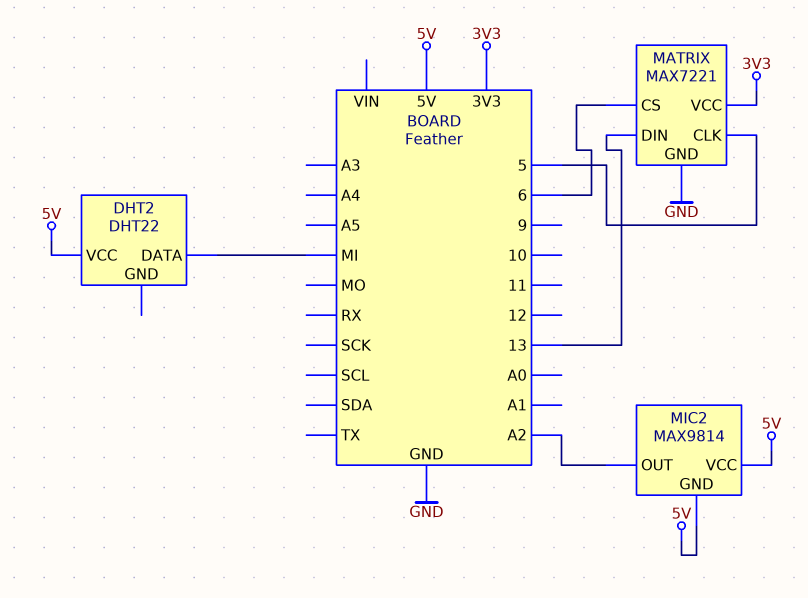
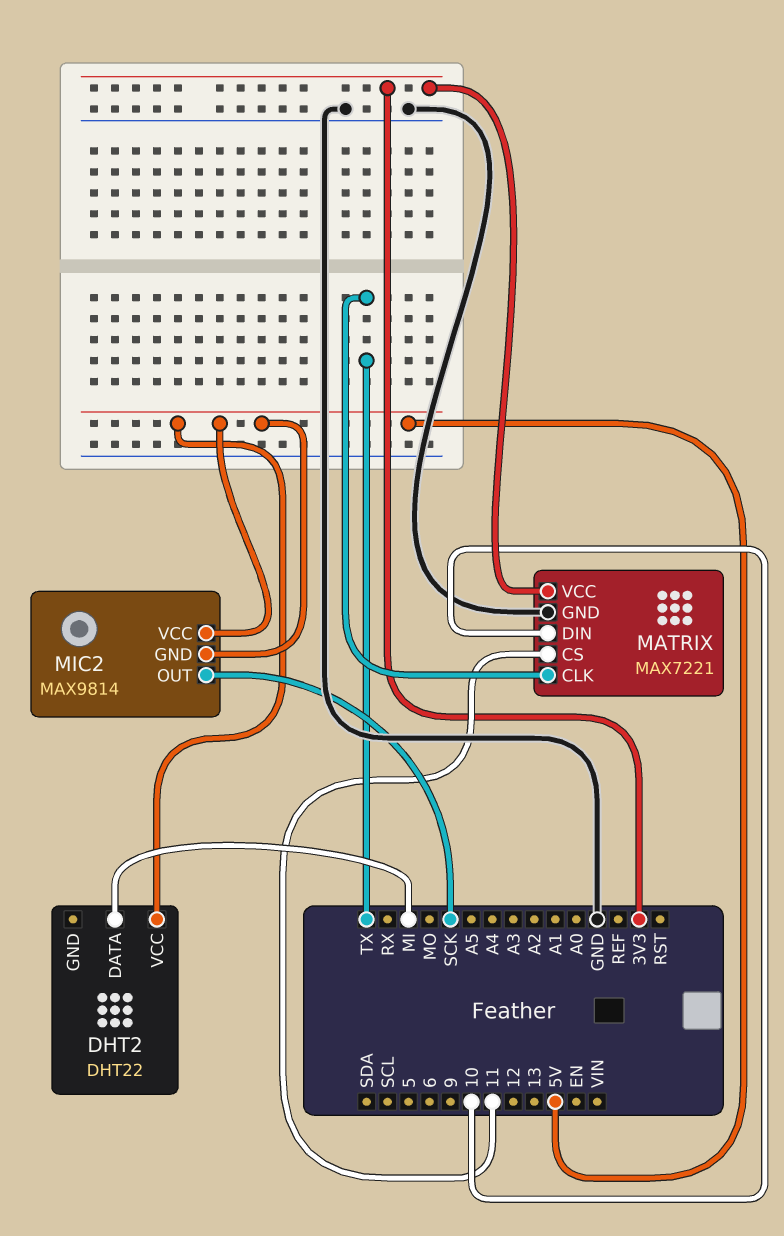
MATRIX pin CLK: 5 -> TX
MATRIX pin CS: 6 -> 11
MATRIX pin DIN: 13 -> 10
MIC2 pin OUT: A2 -> SCK

